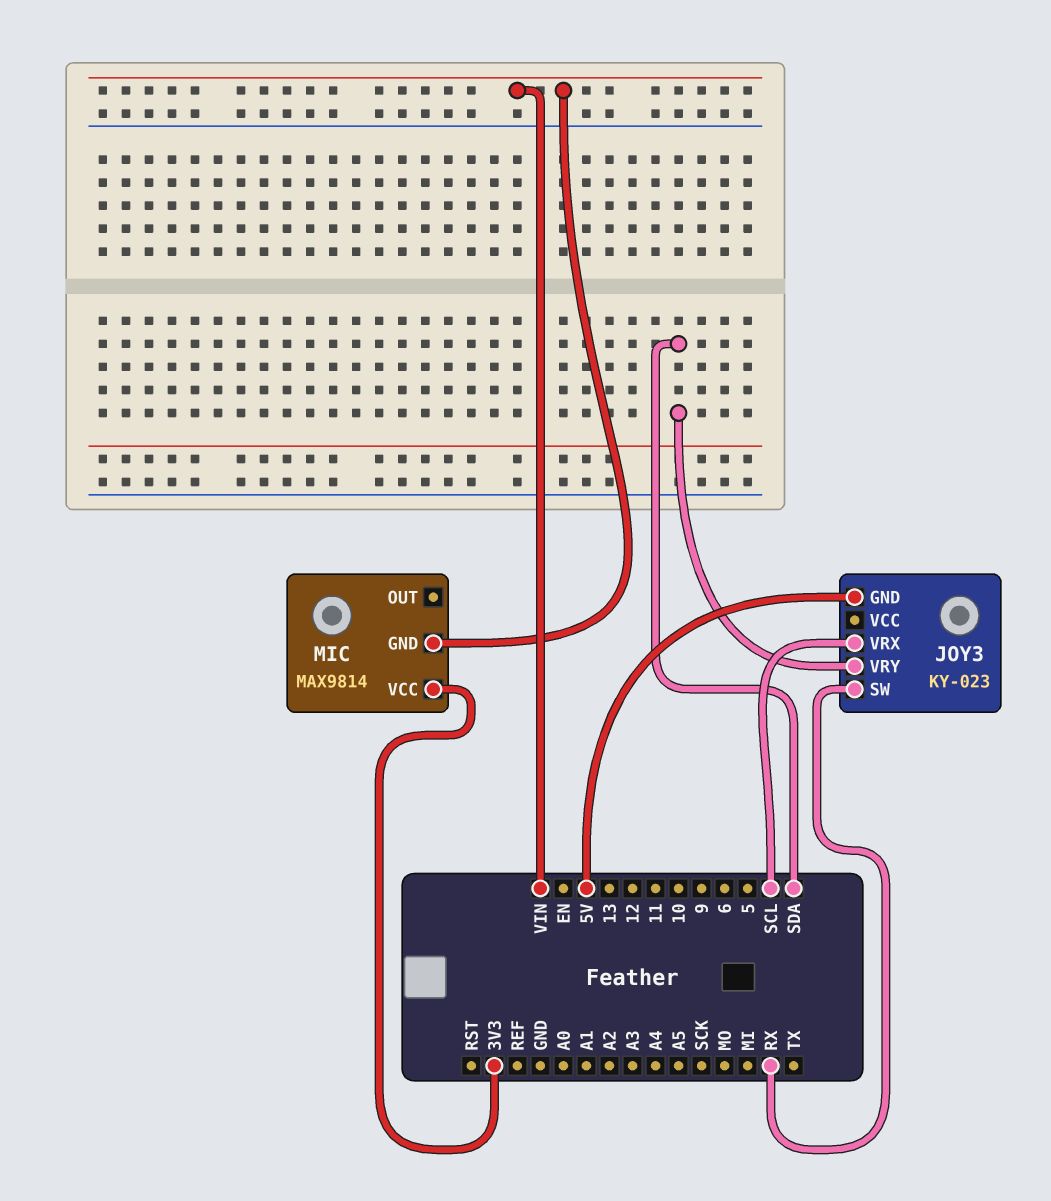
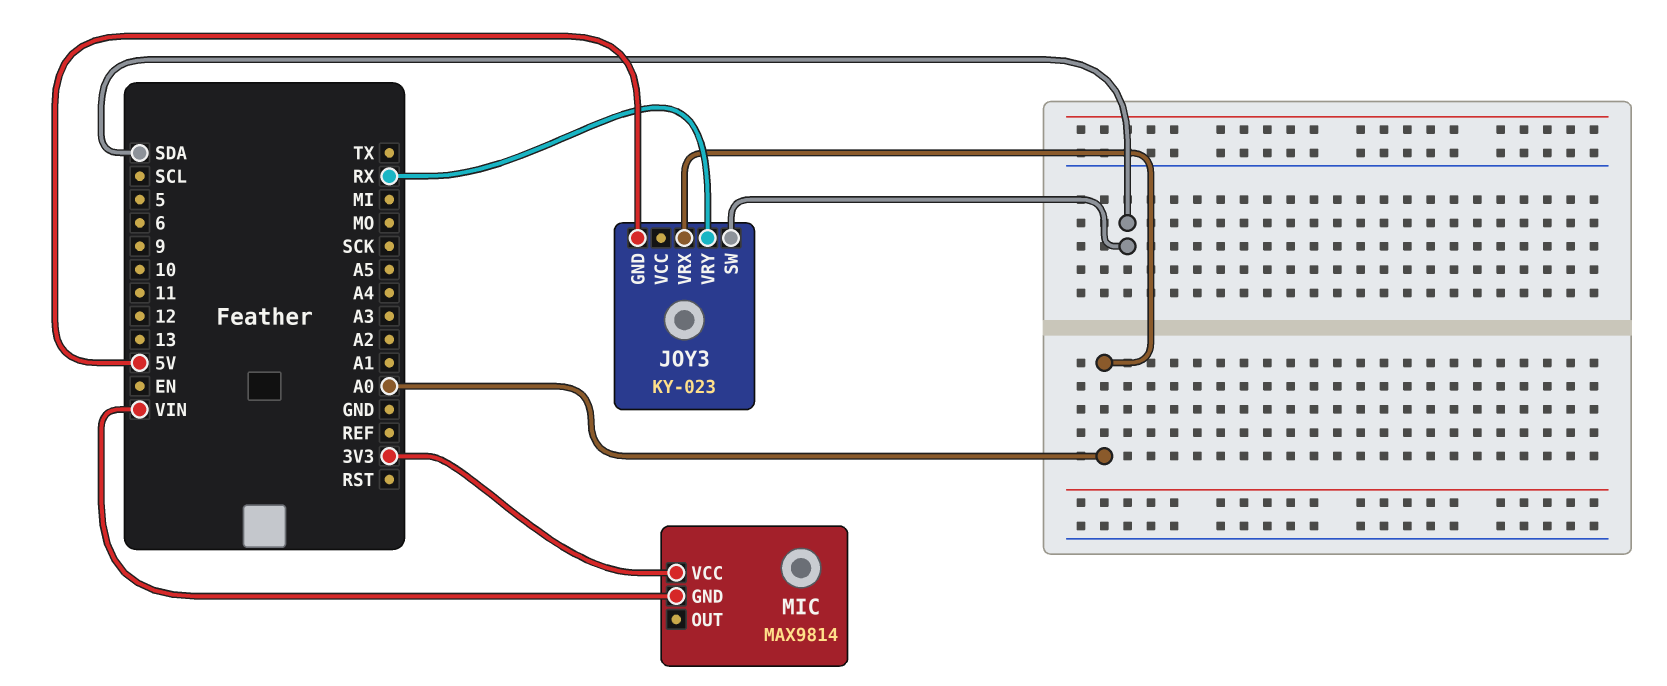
JOY3 pin SW: RX -> SDA
JOY3 pin VRX: SCL -> A0
JOY3 pin VRY: SDA -> RX

